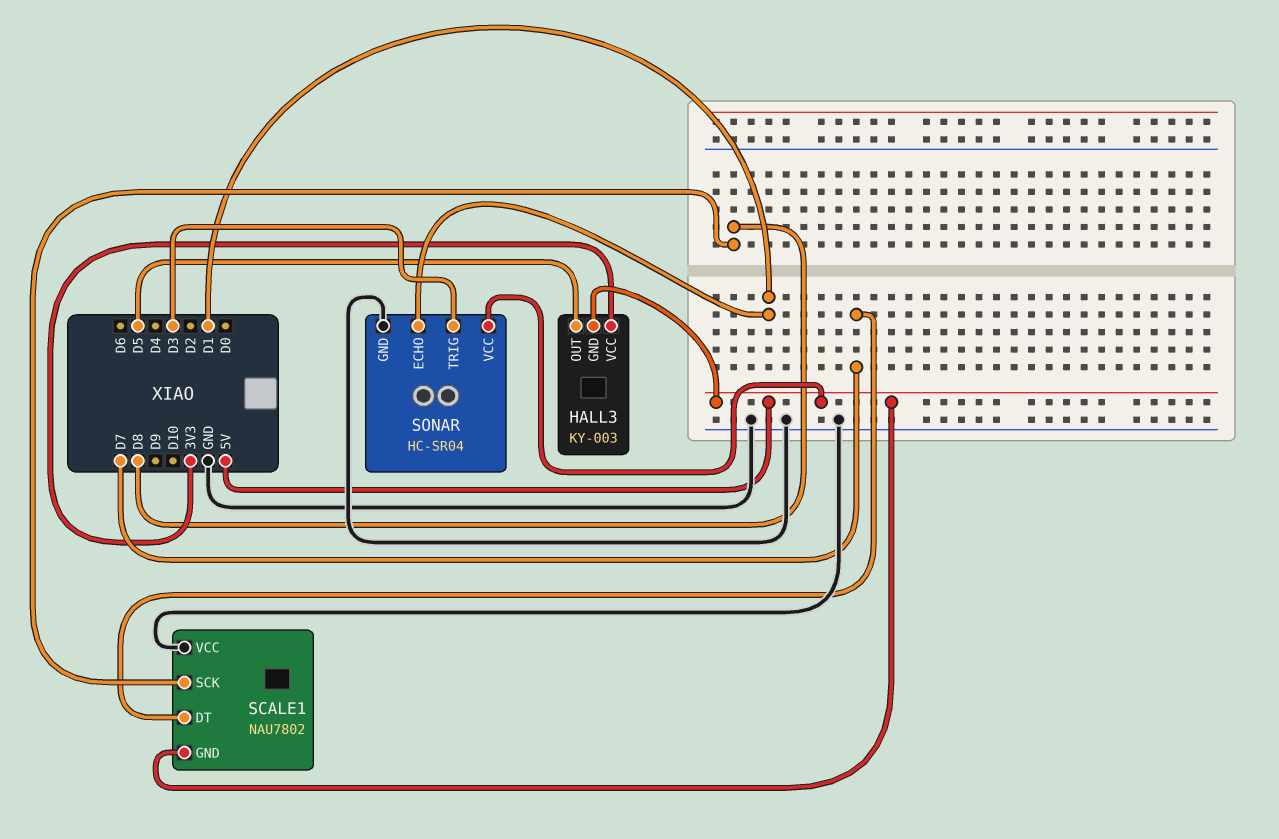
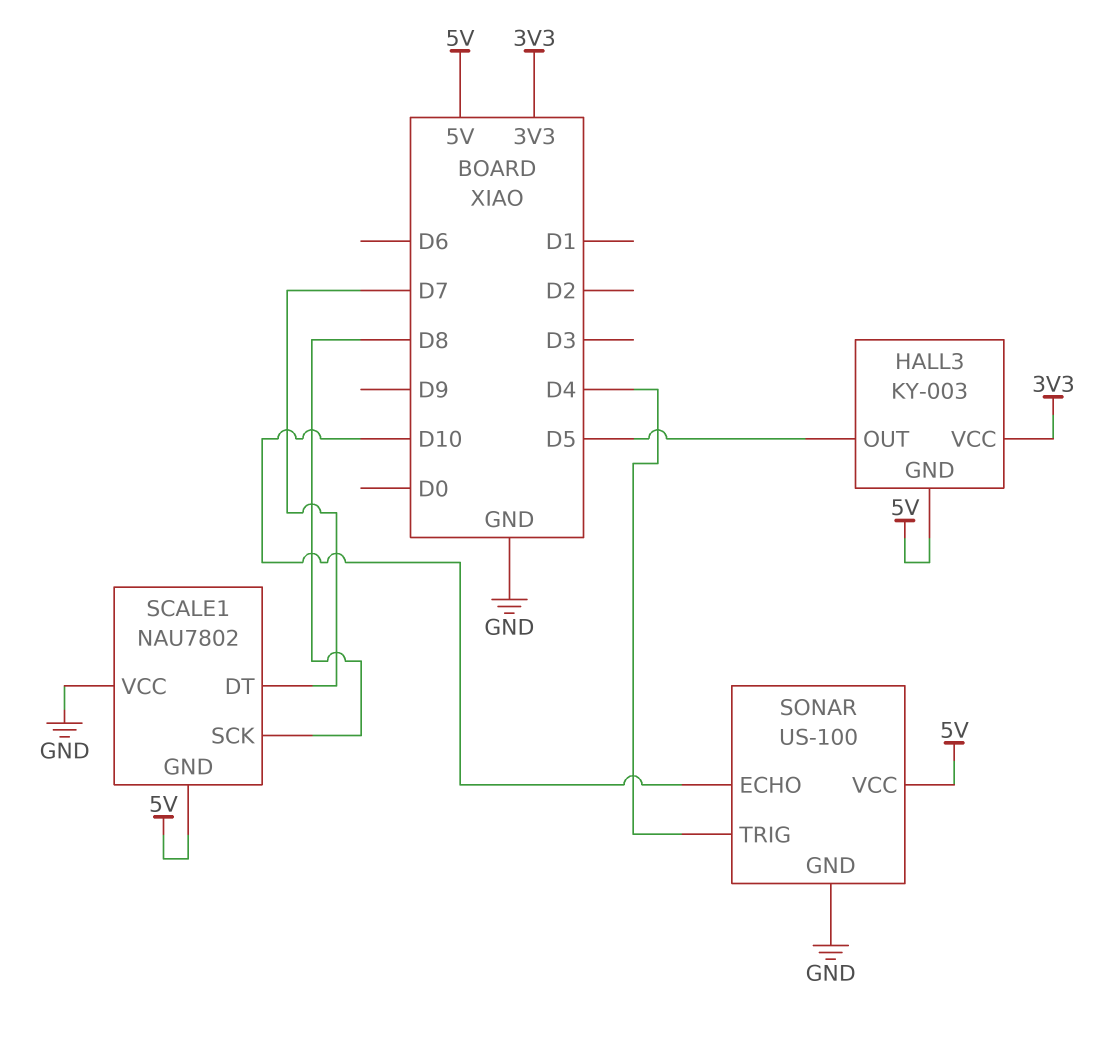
SONAR: HC-SR04 -> US-100
SONAR pin ECHO: D1 -> D10
SONAR pin TRIG: D3 -> D4

